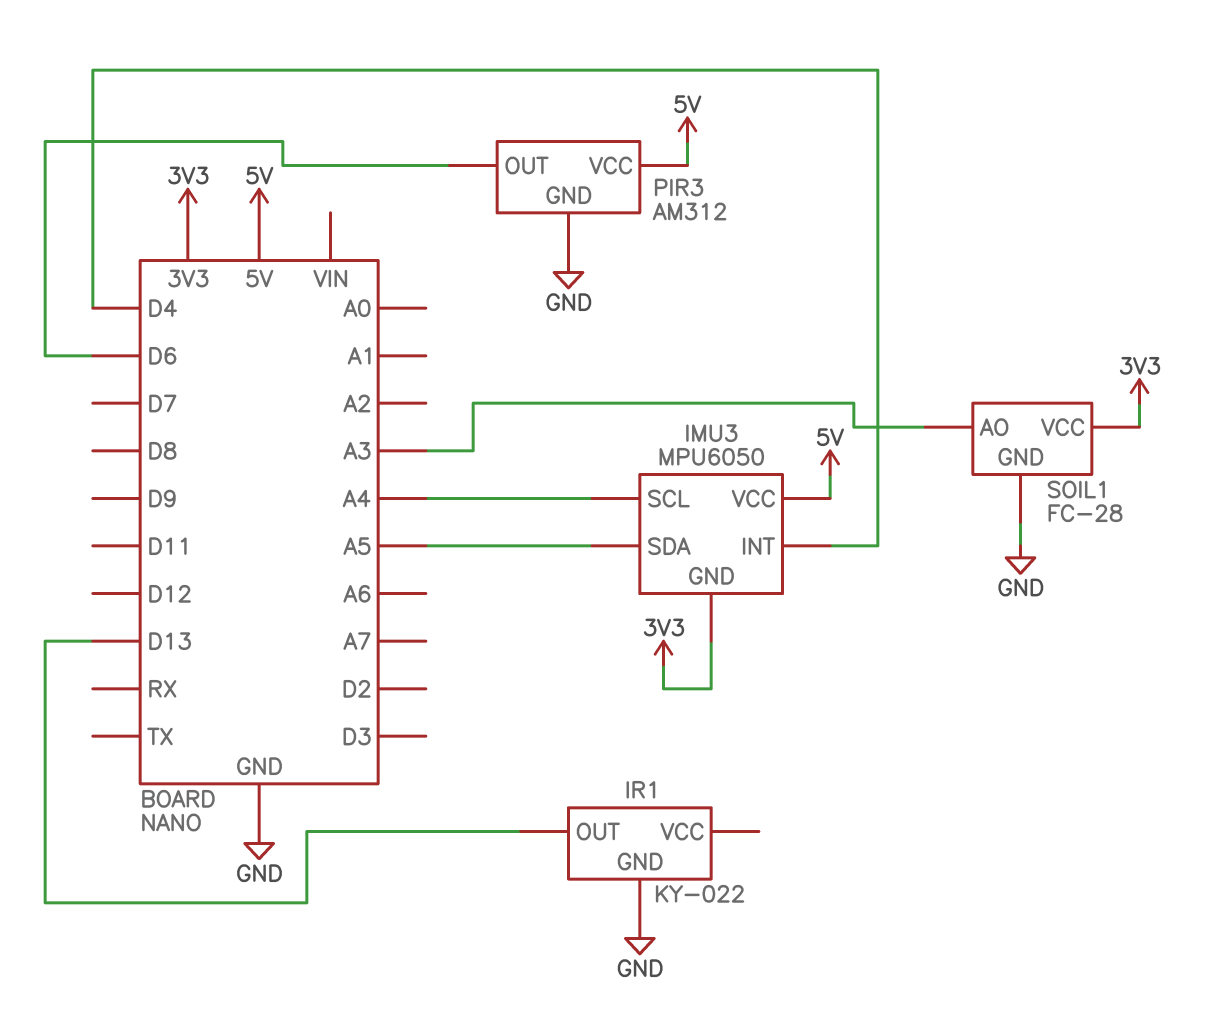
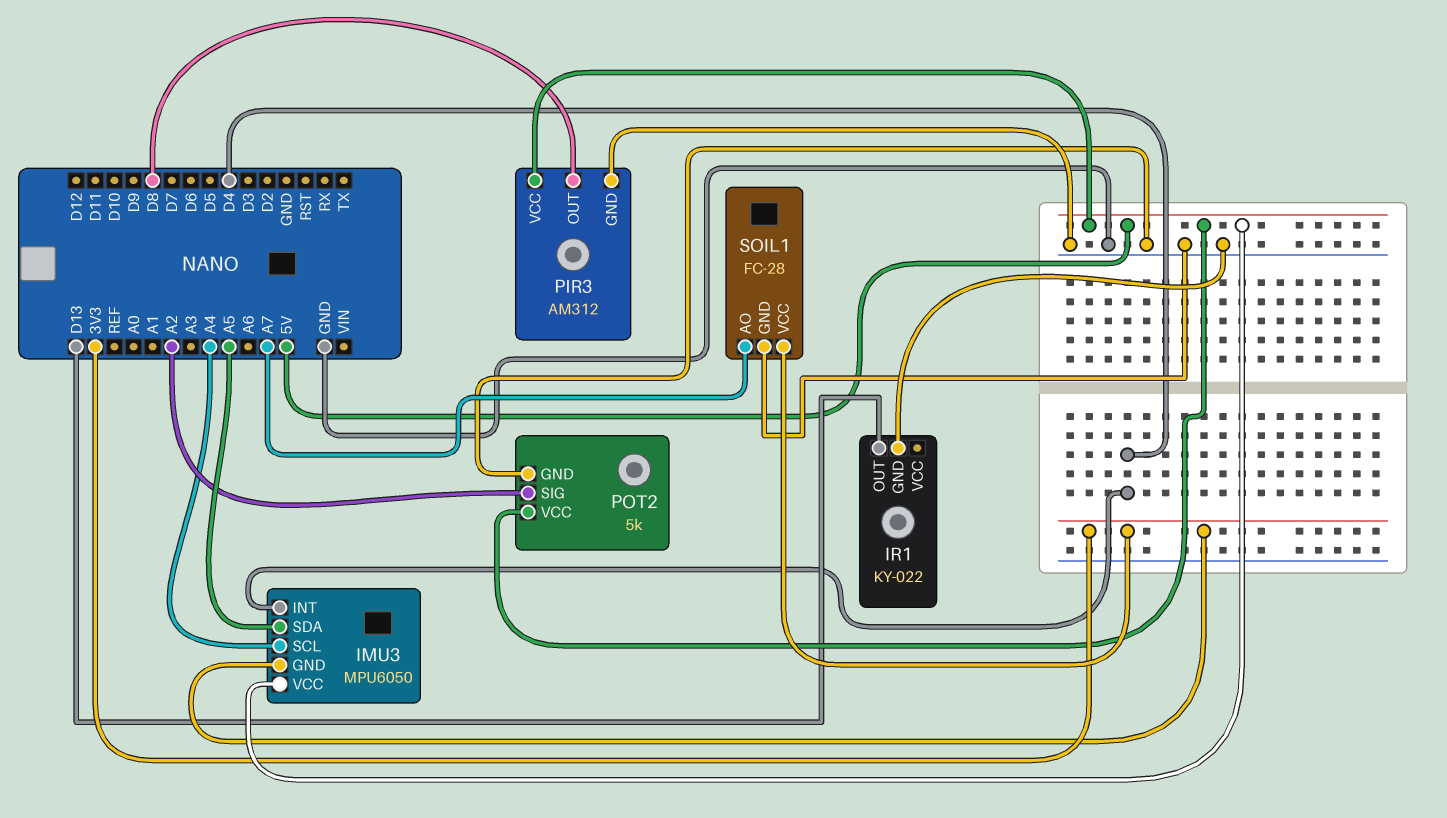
PIR3 pin OUT: D6 -> D8
POT2: none -> 5k
POT2 pin GND: none -> GND
POT2 pin SIG: none -> A2
POT2 pin VCC: none -> 5V
SOIL1 pin AO: A3 -> A7

